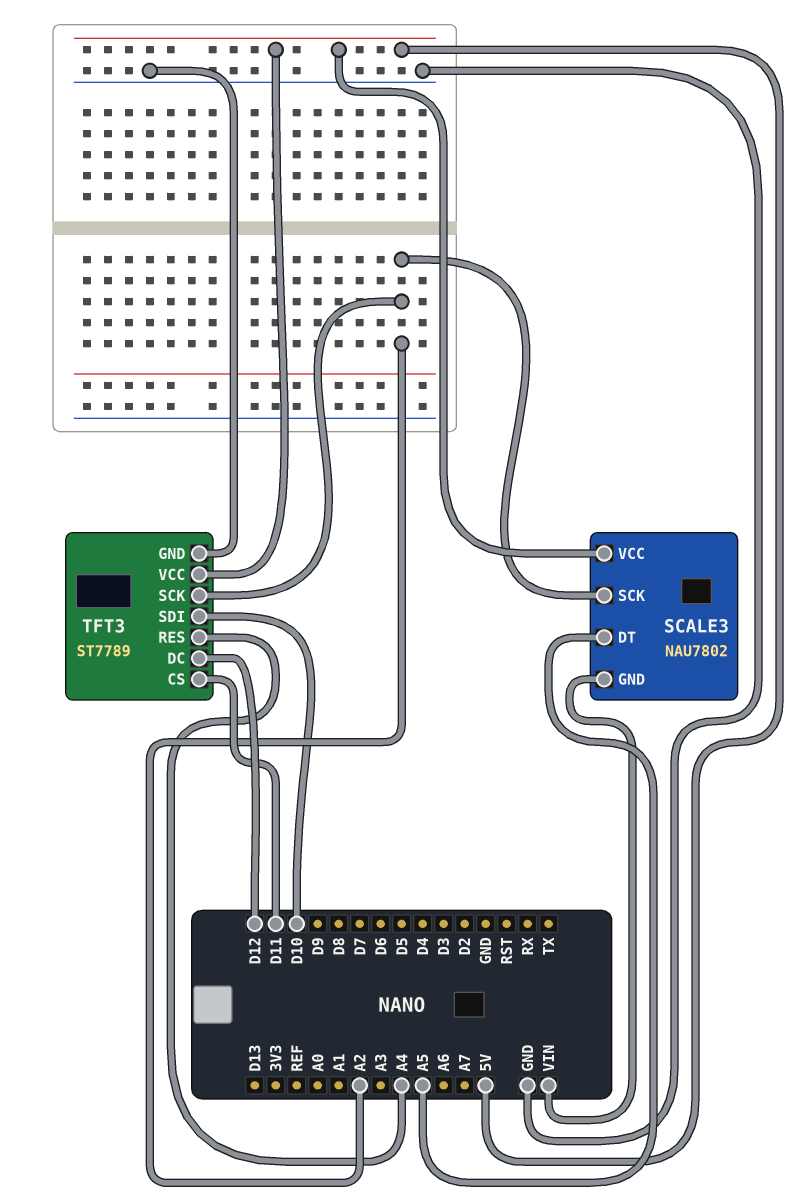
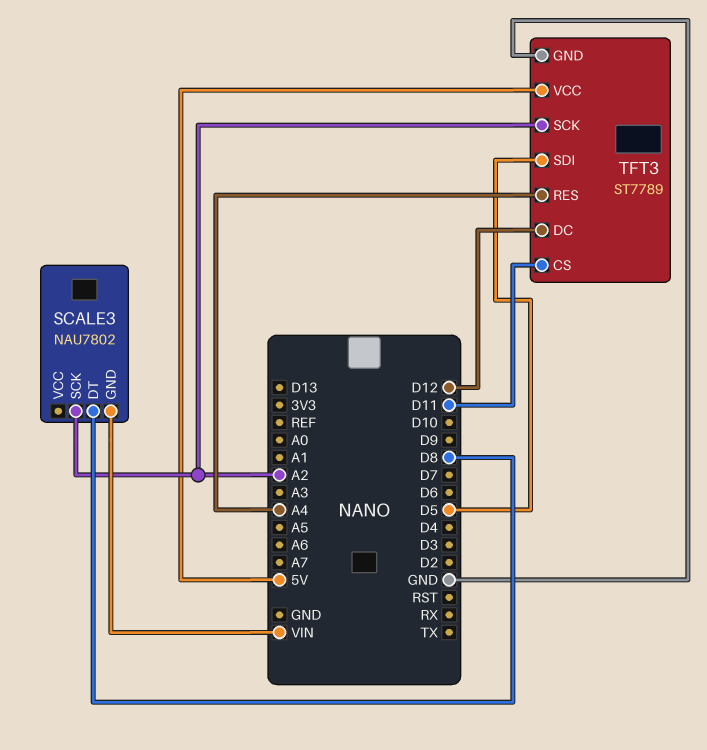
SCALE3 pin DT: A5 -> D8
SCALE3 pin VCC: 5V -> none
TFT3 pin SDI: D10 -> D5

